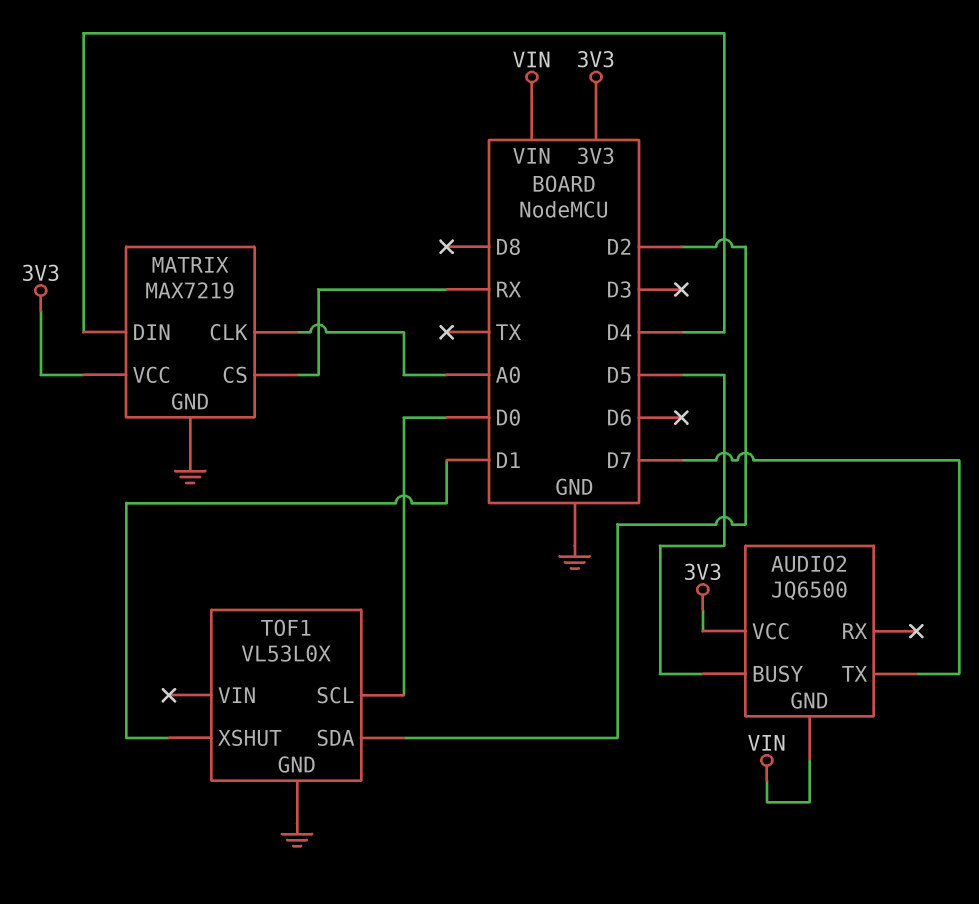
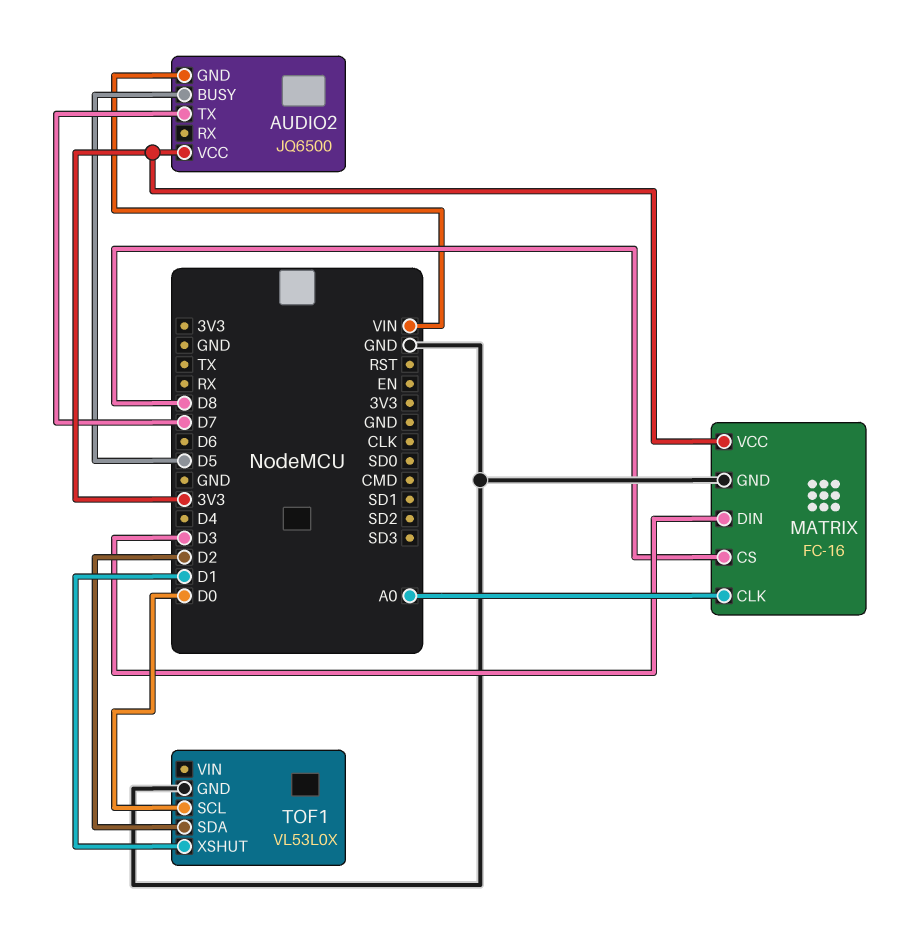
MATRIX: MAX7219 -> FC-16
MATRIX pin CS: RX -> D8
MATRIX pin DIN: D4 -> D3

